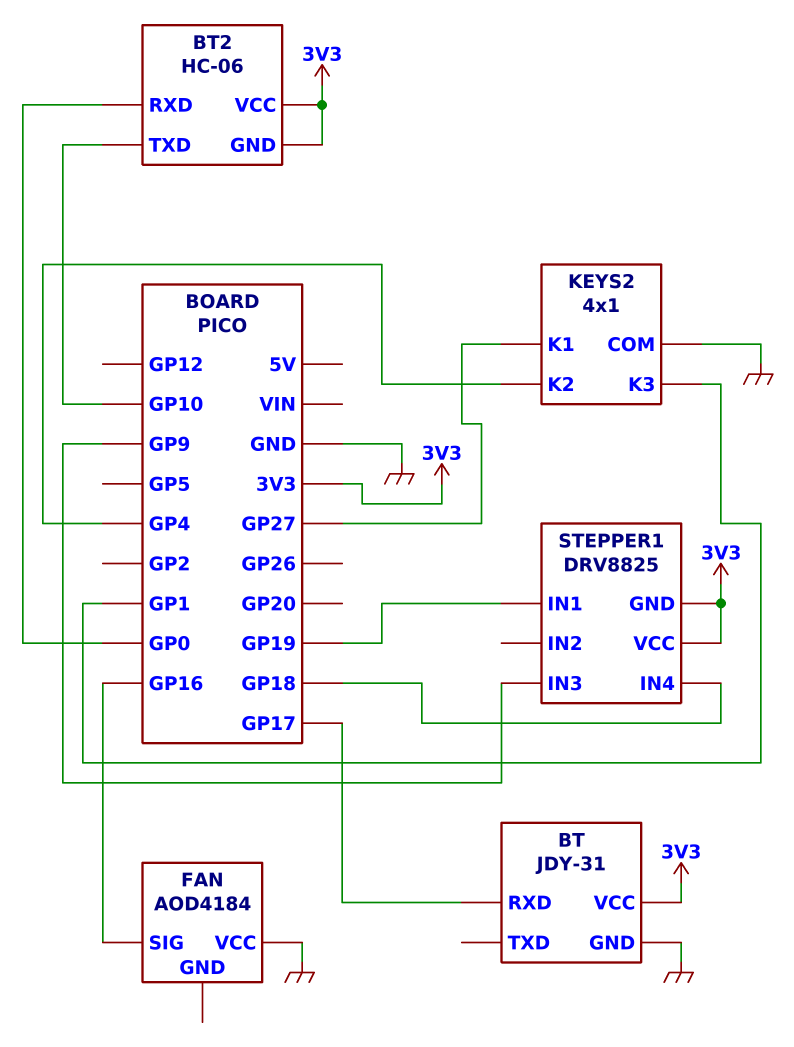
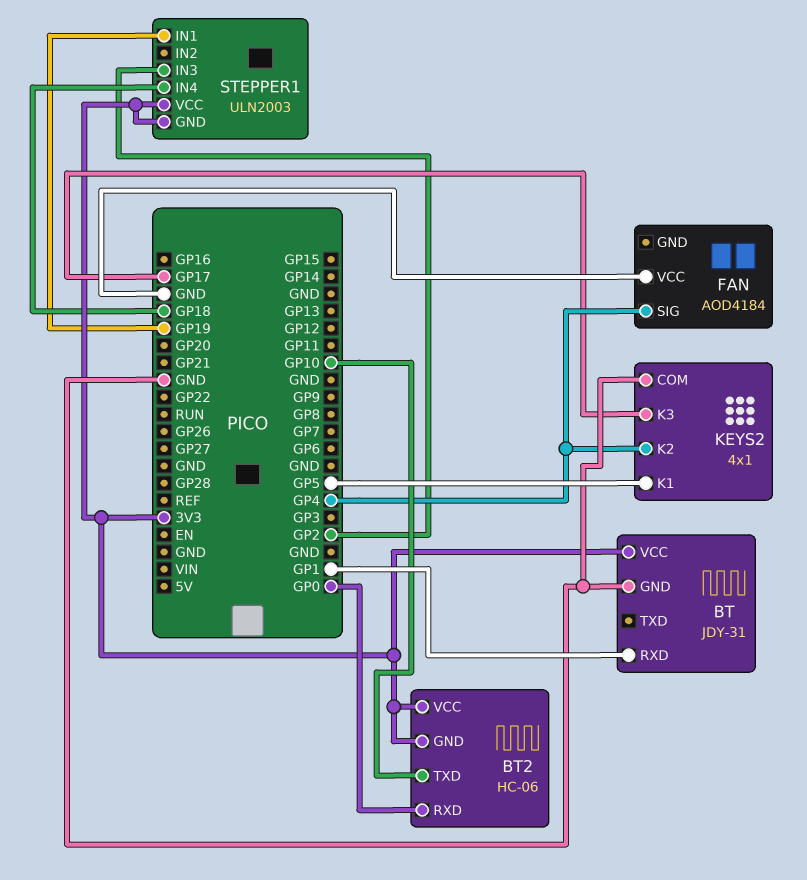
BT pin RXD: GP17 -> GP1
FAN pin SIG: GP16 -> GP4
KEYS2 pin K1: GP27 -> GP5
KEYS2 pin K3: GP1 -> GP17
STEPPER1: DRV8825 -> ULN2003
STEPPER1 pin IN3: GP9 -> GP2

